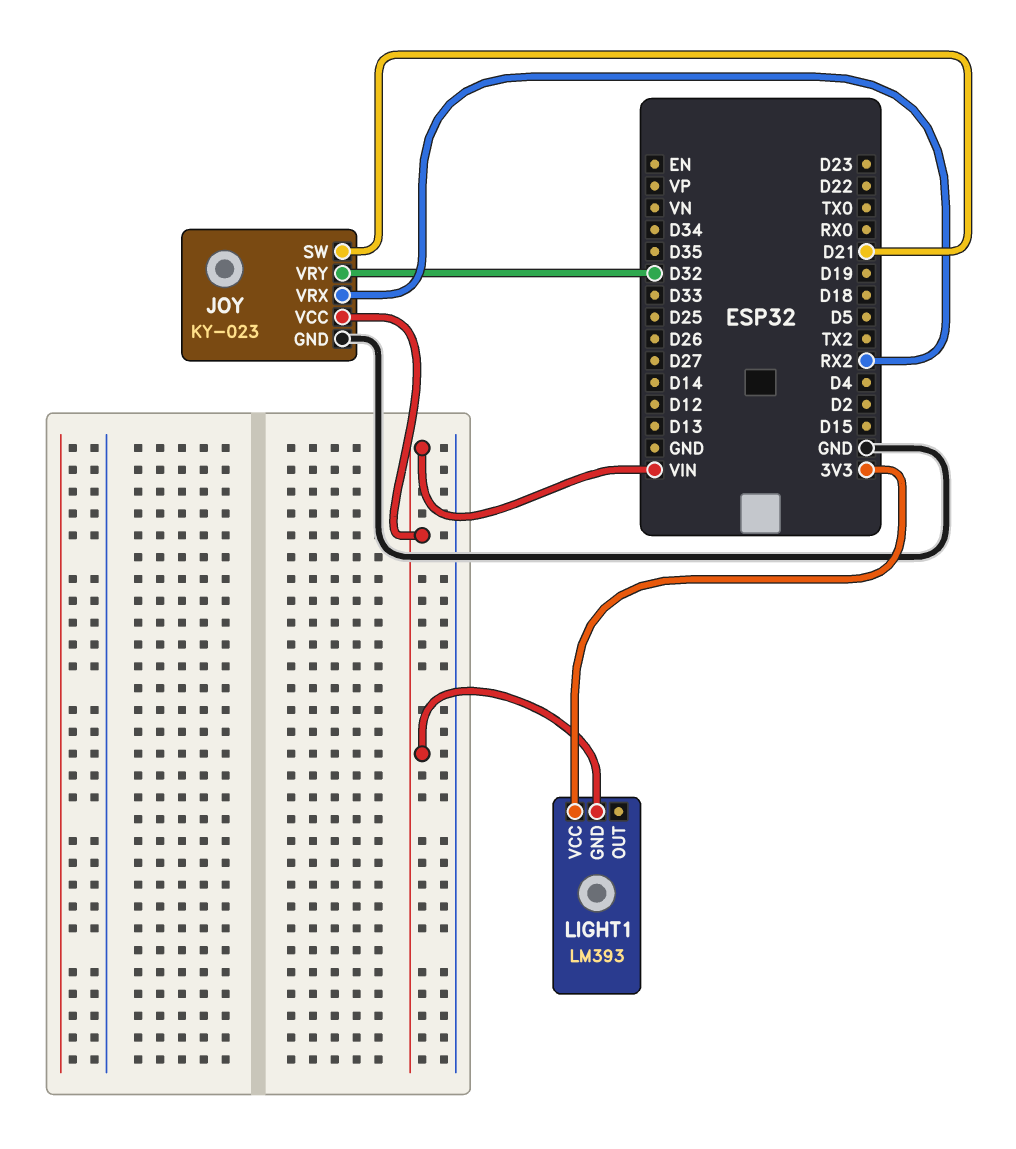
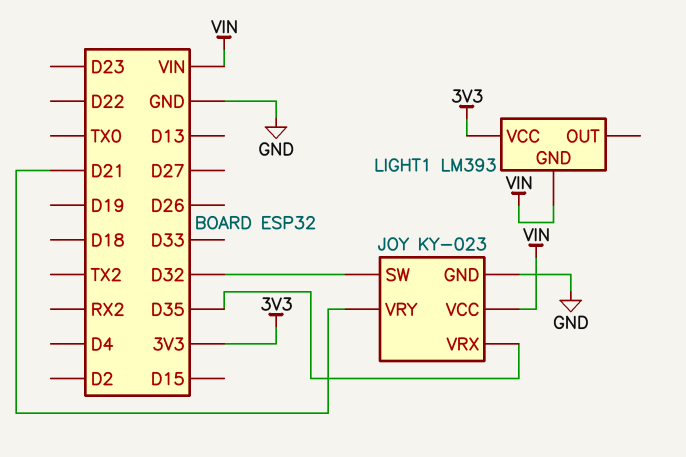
JOY pin SW: D21 -> D32
JOY pin VRX: RX2 -> D35
JOY pin VRY: D32 -> D21

